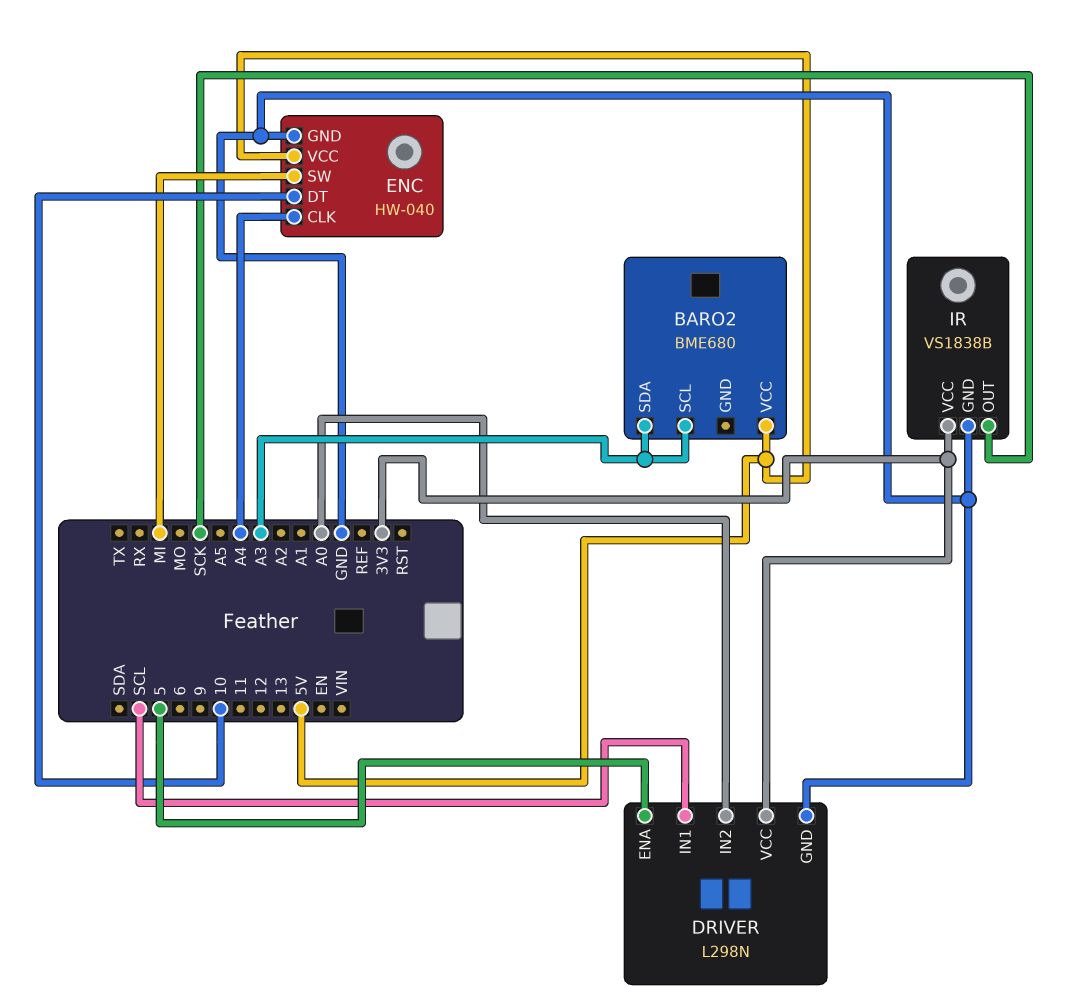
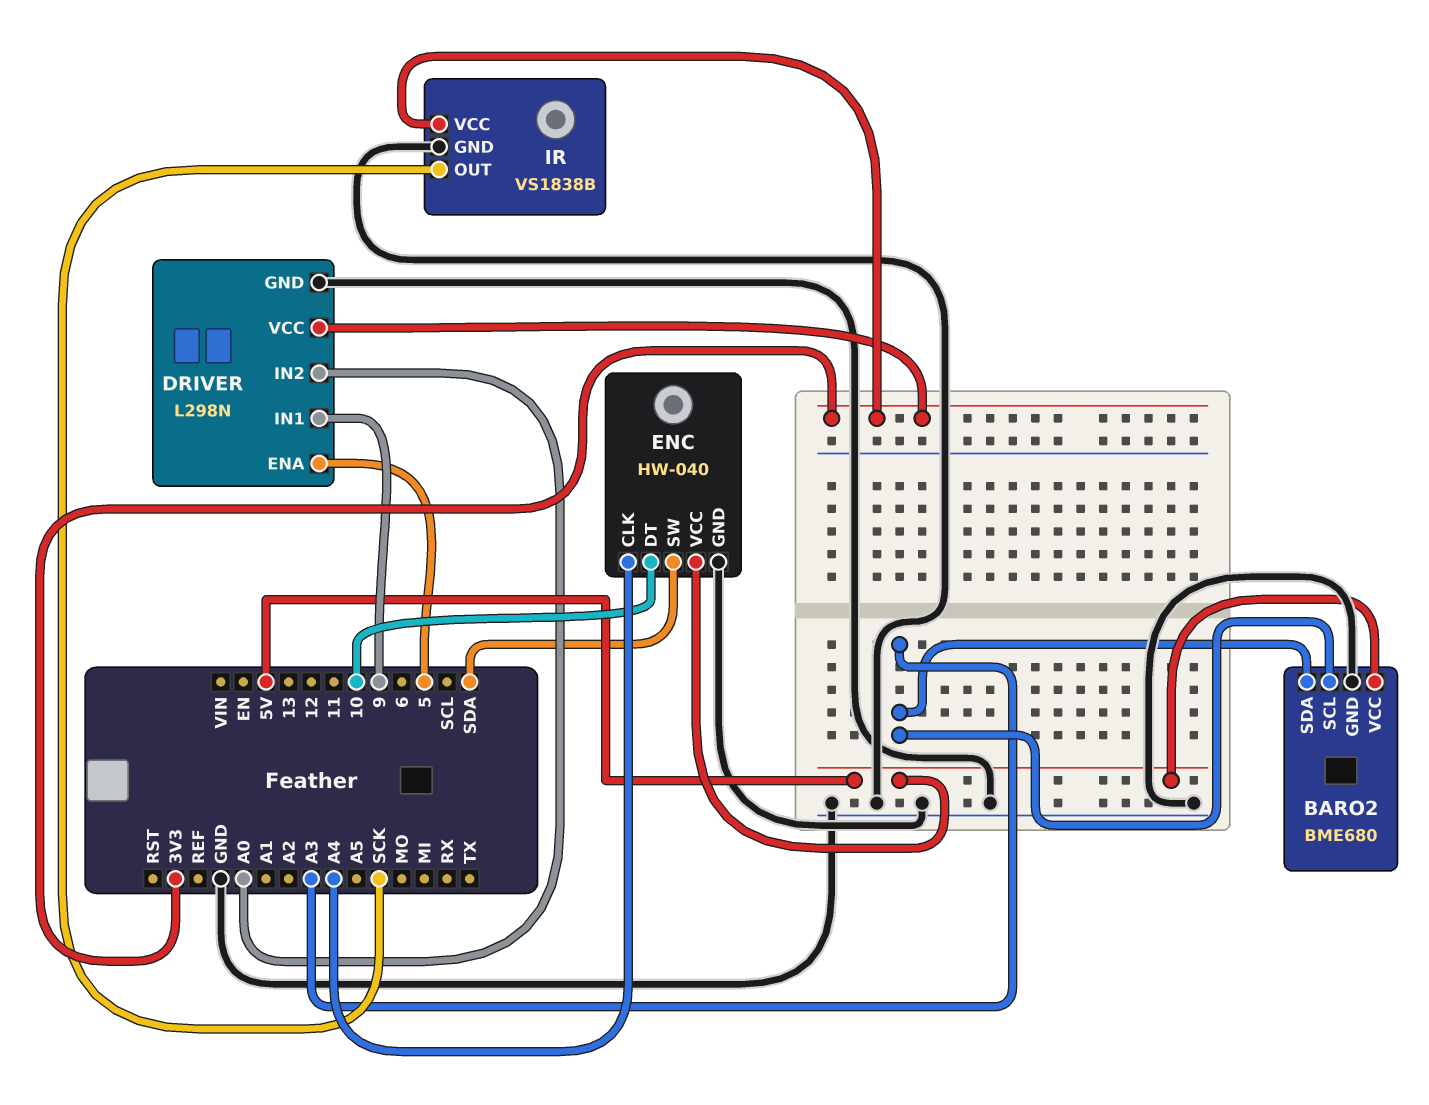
BARO2 pin GND: none -> GND
DRIVER pin IN1: SCL -> 9
ENC pin SW: MI -> SDA

